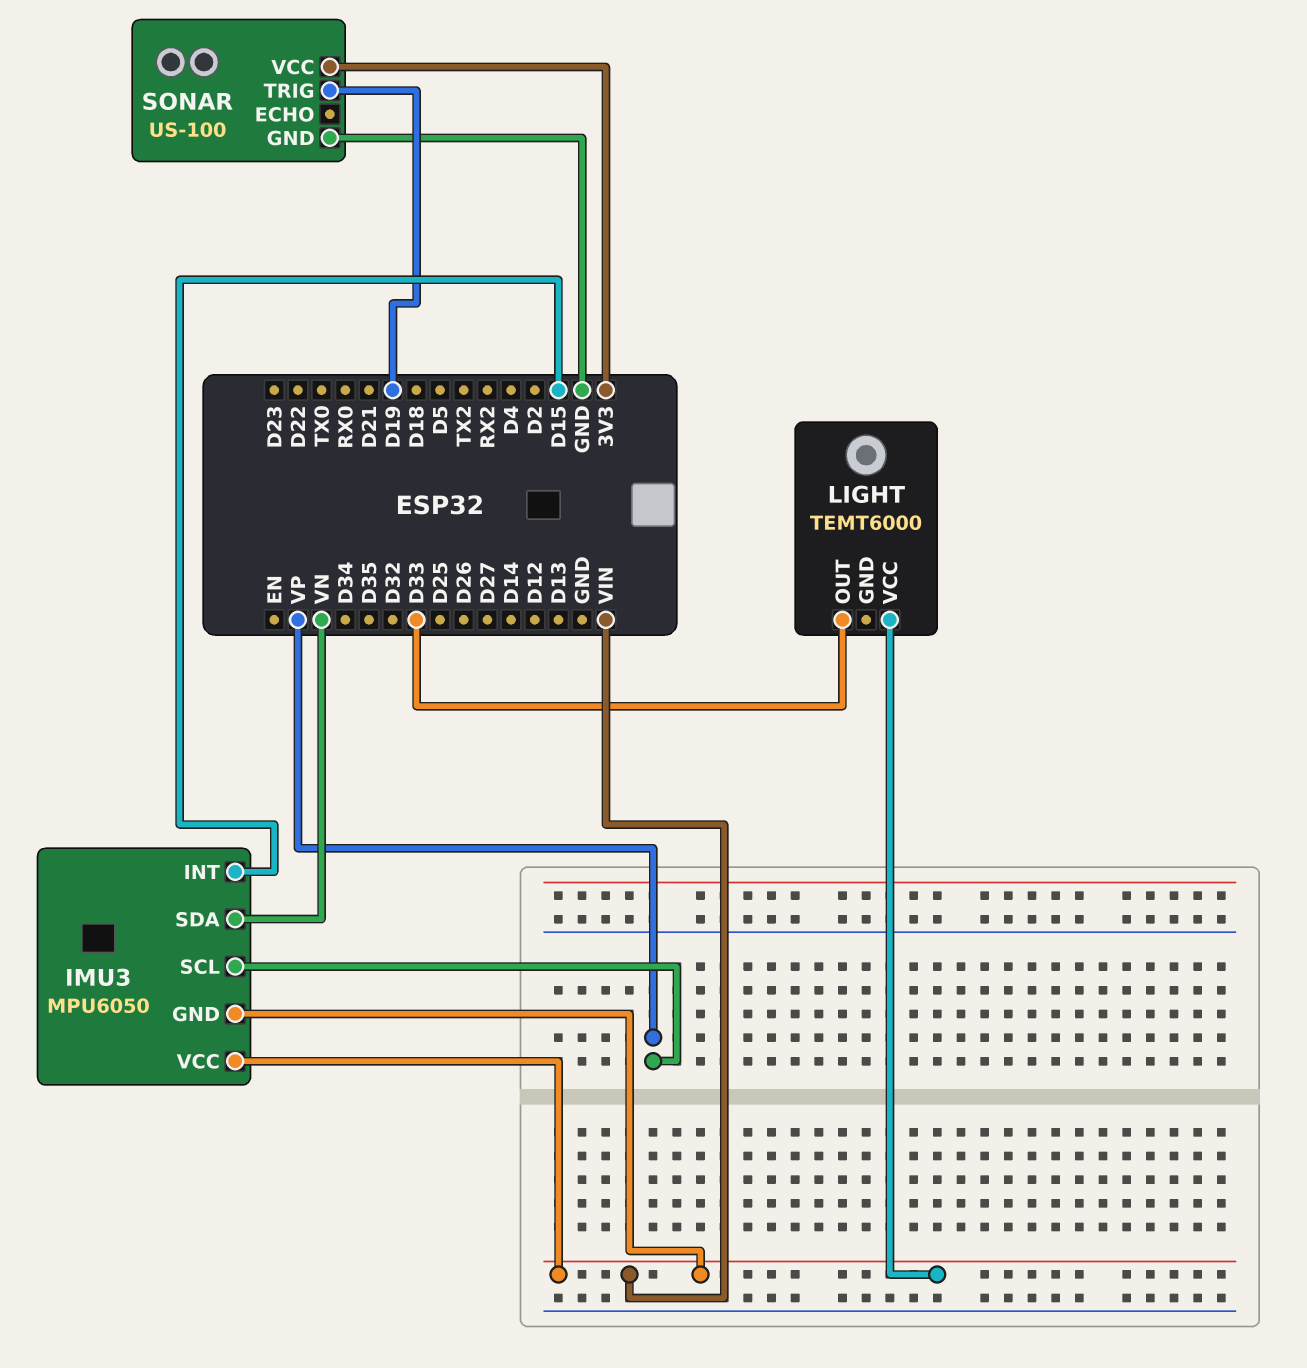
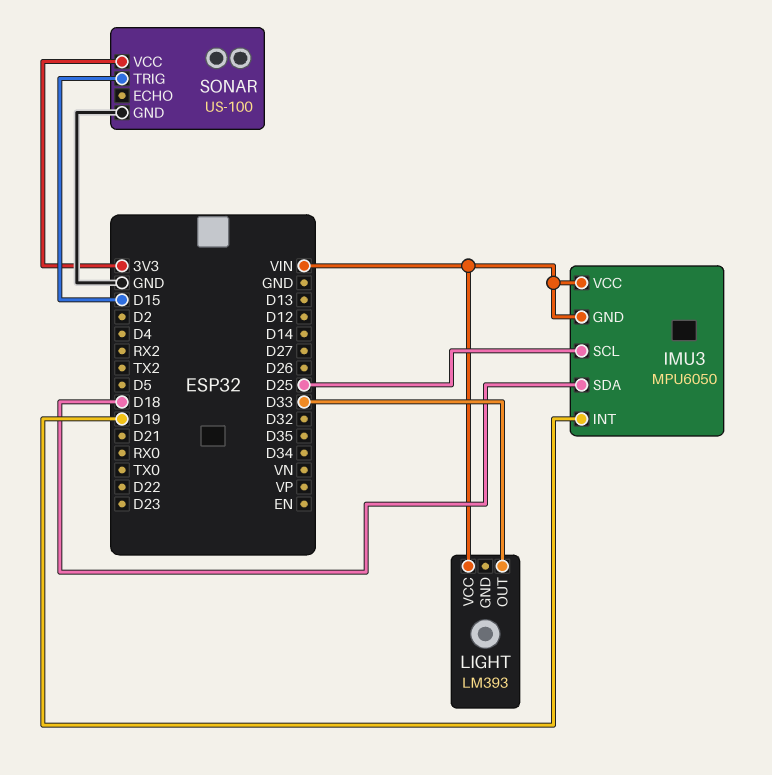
IMU3 pin INT: D15 -> D19
IMU3 pin SCL: VP -> D25
IMU3 pin SDA: VN -> D18
LIGHT: TEMT6000 -> LM393
SONAR pin TRIG: D19 -> D15

